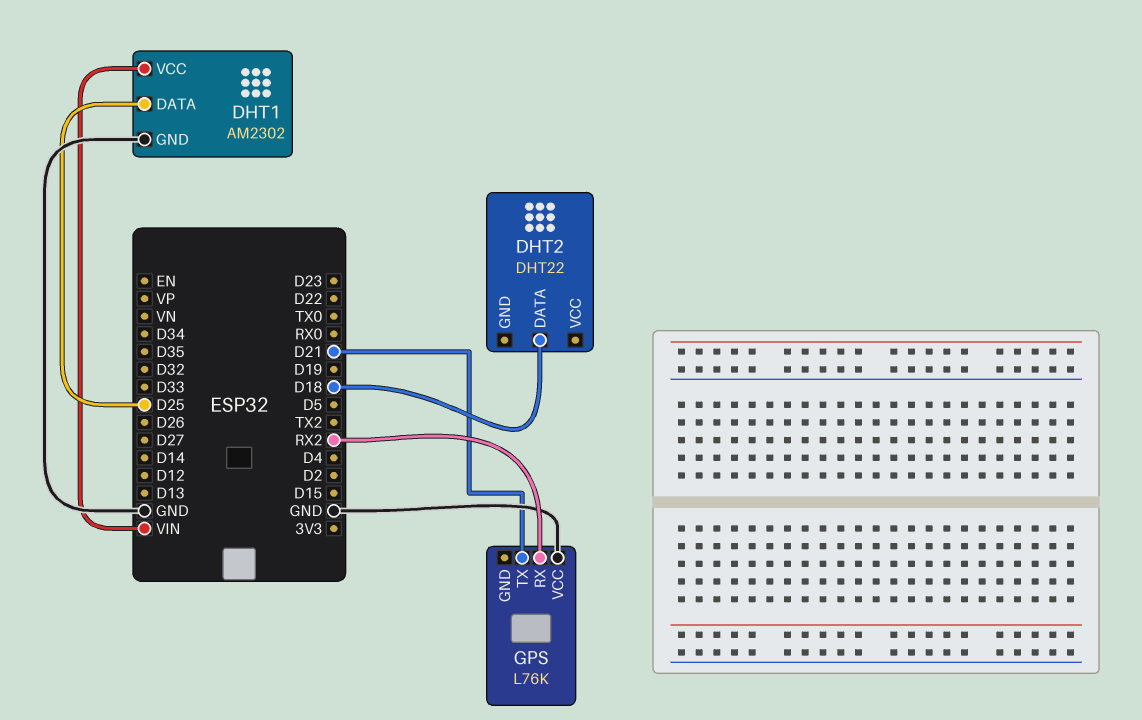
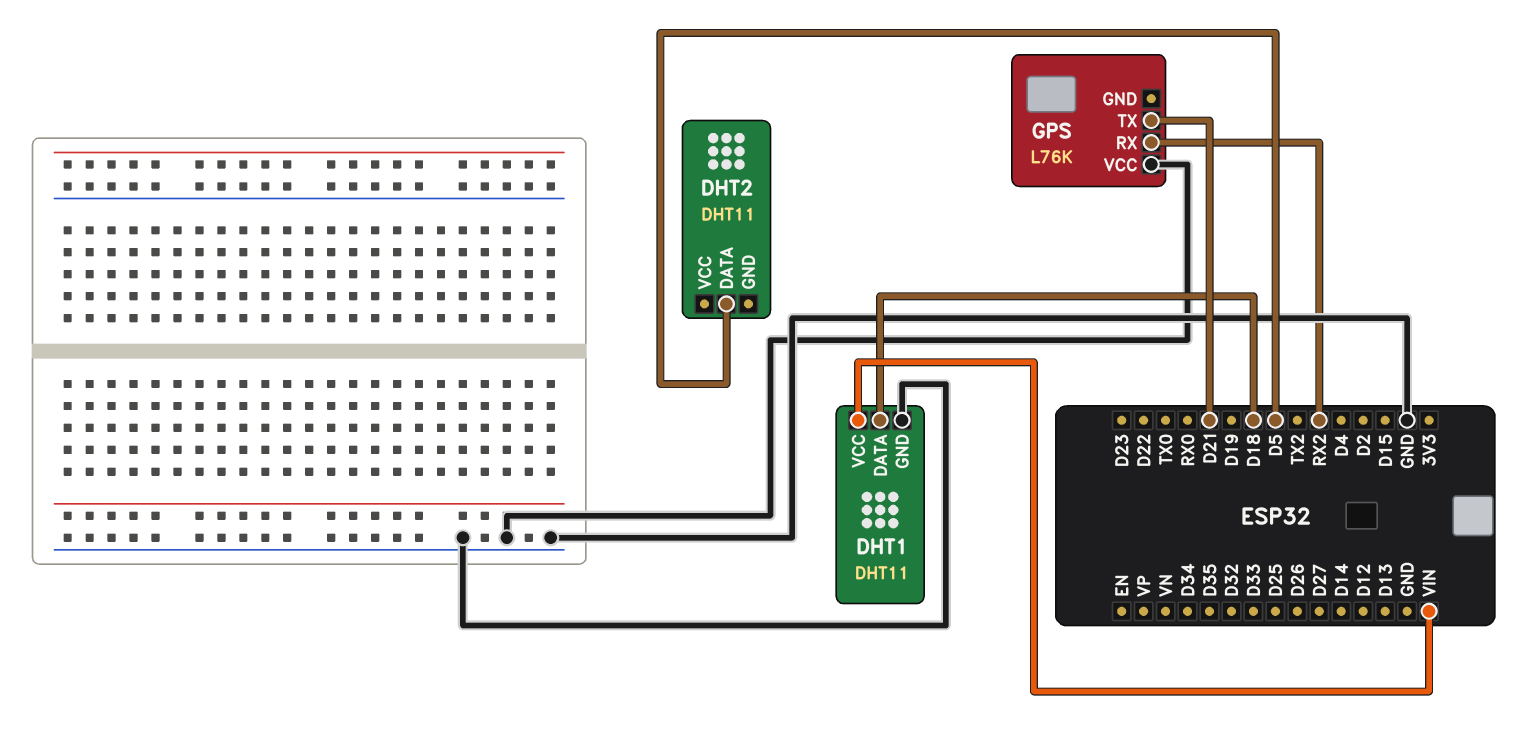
DHT1: AM2302 -> DHT11
DHT1 pin DATA: D25 -> D18
DHT2: DHT22 -> DHT11
DHT2 pin DATA: D18 -> D5

